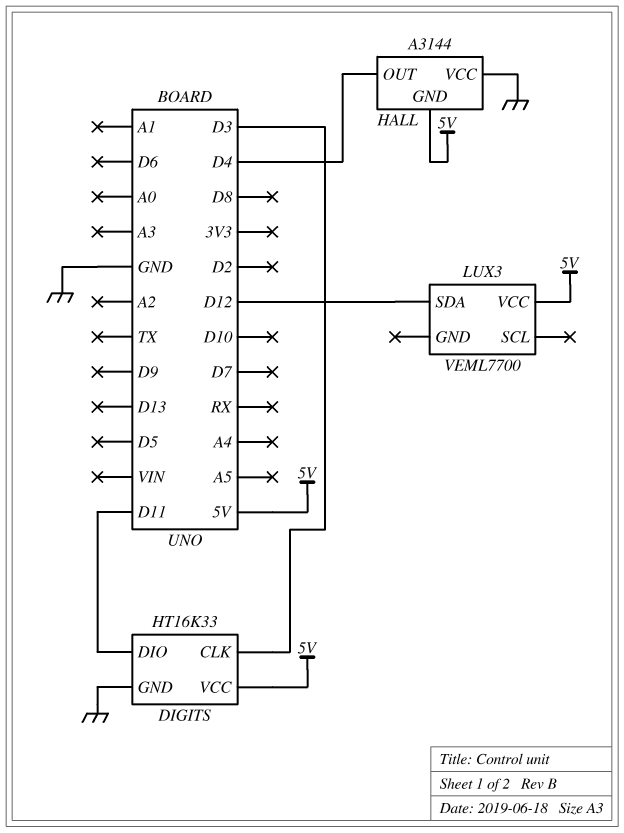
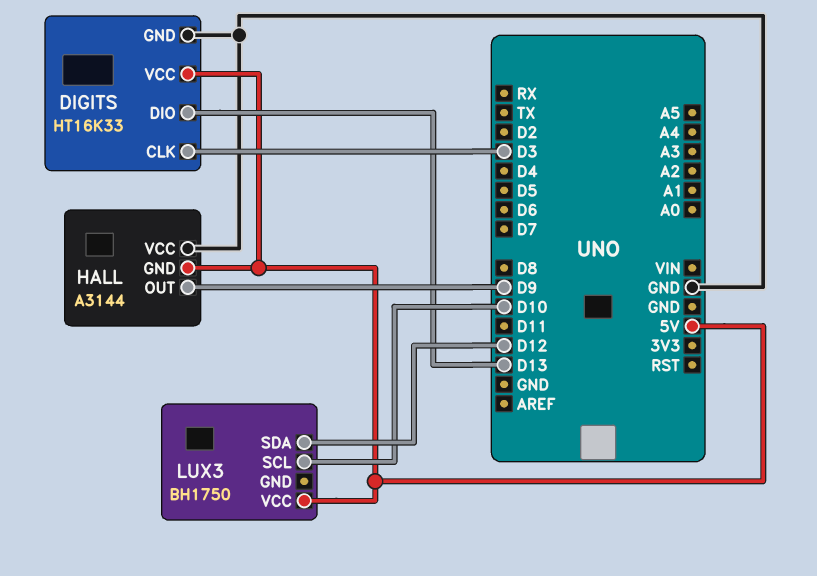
DIGITS pin DIO: D11 -> D13
HALL pin OUT: D4 -> D9
LUX3: VEML7700 -> BH1750
LUX3 pin SCL: none -> D10

